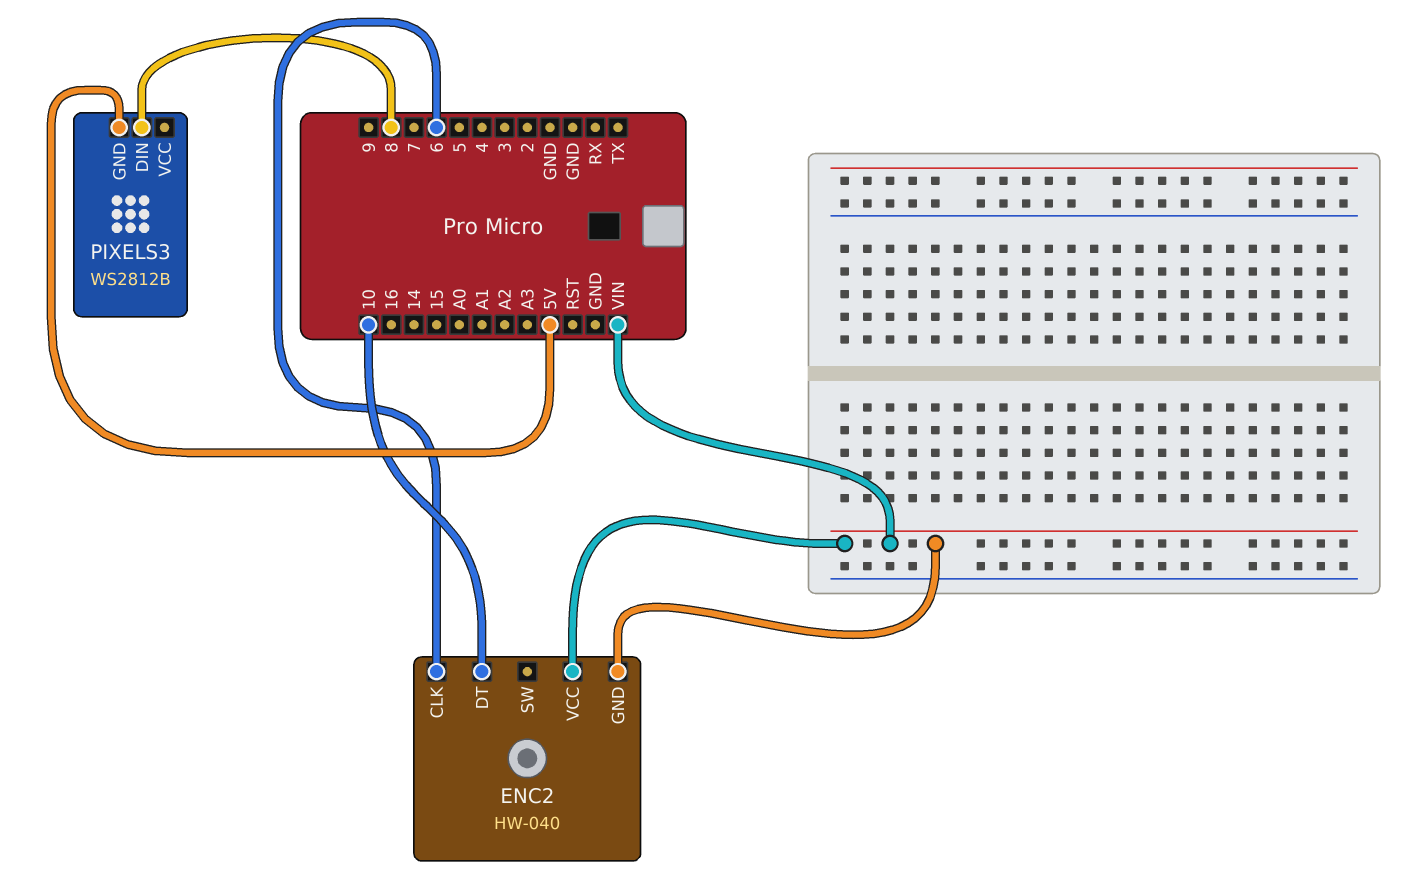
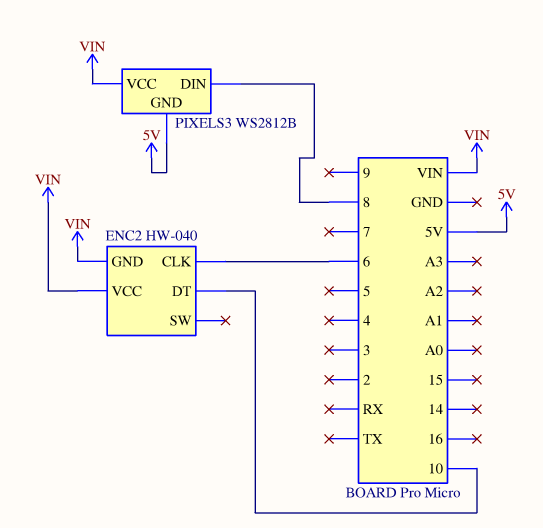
PIXELS3 pin VCC: none -> VIN

